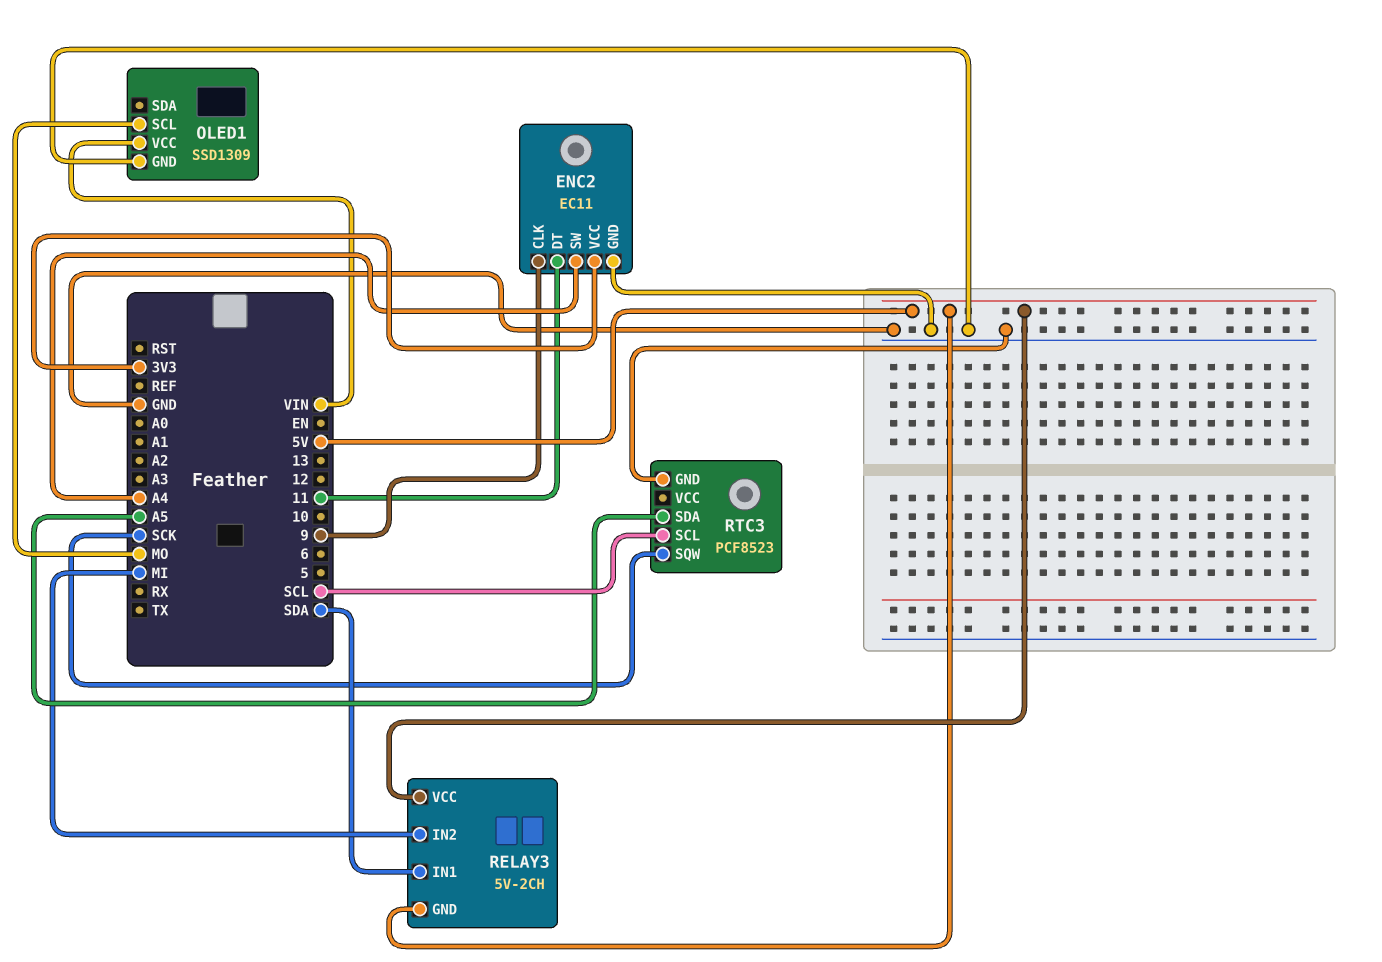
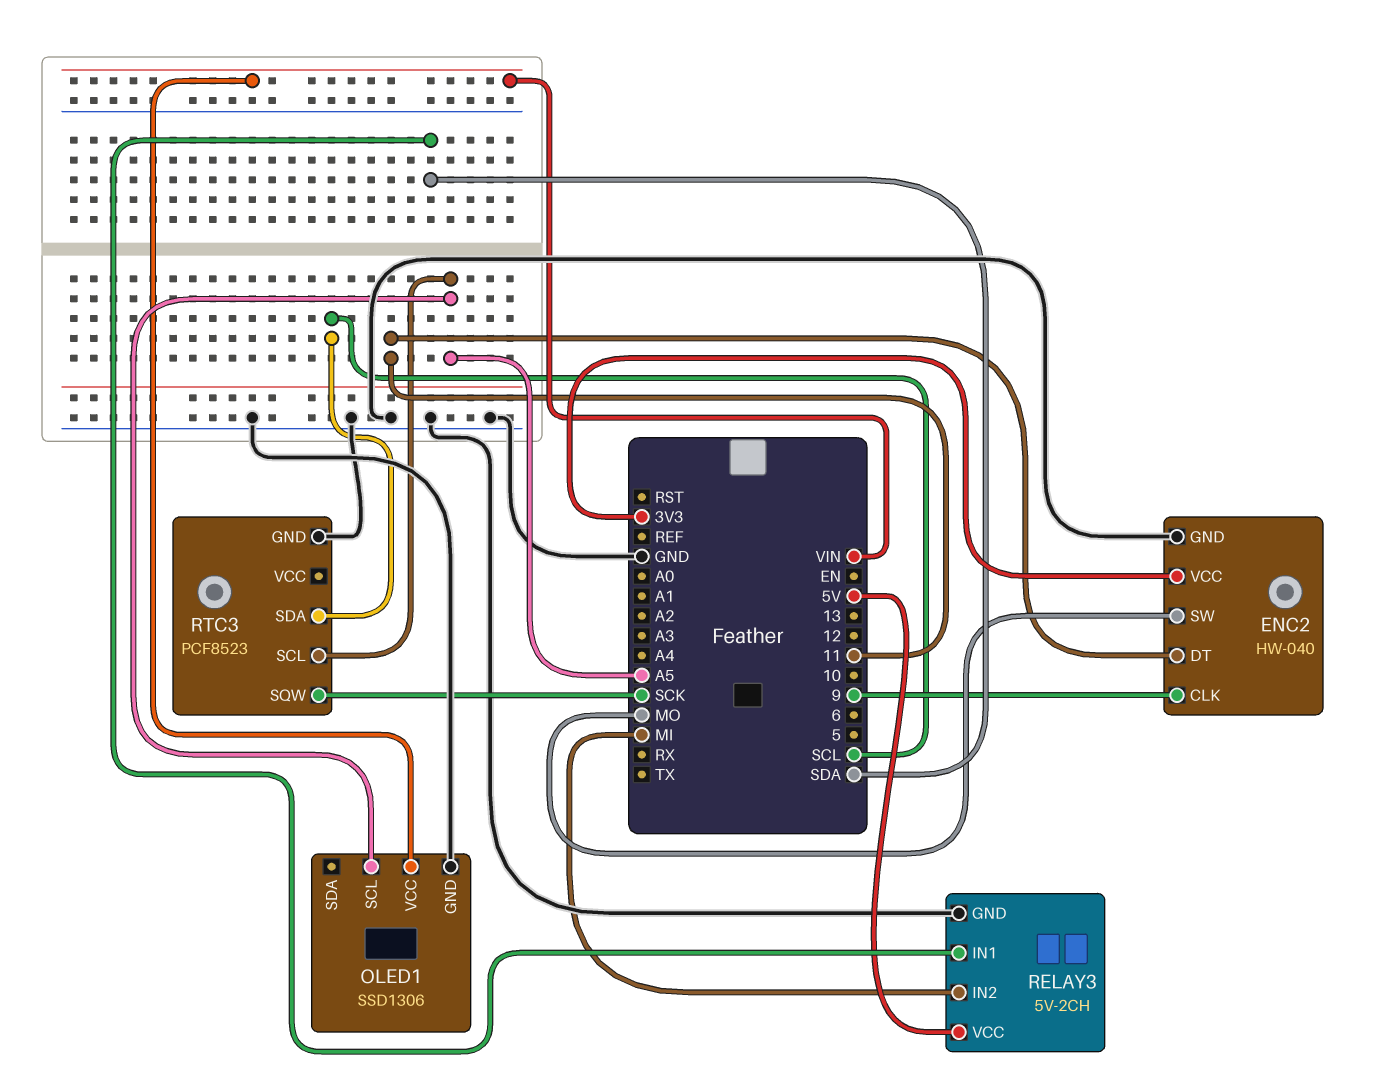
ENC2: EC11 -> HW-040
ENC2 pin SW: A4 -> MO
OLED1: SSD1309 -> SSD1306
OLED1 pin SCL: MO -> A5
RELAY3 pin GND: 5V -> GND
RTC3 pin SCL: SCL -> A5
RTC3 pin SDA: A5 -> SCL

